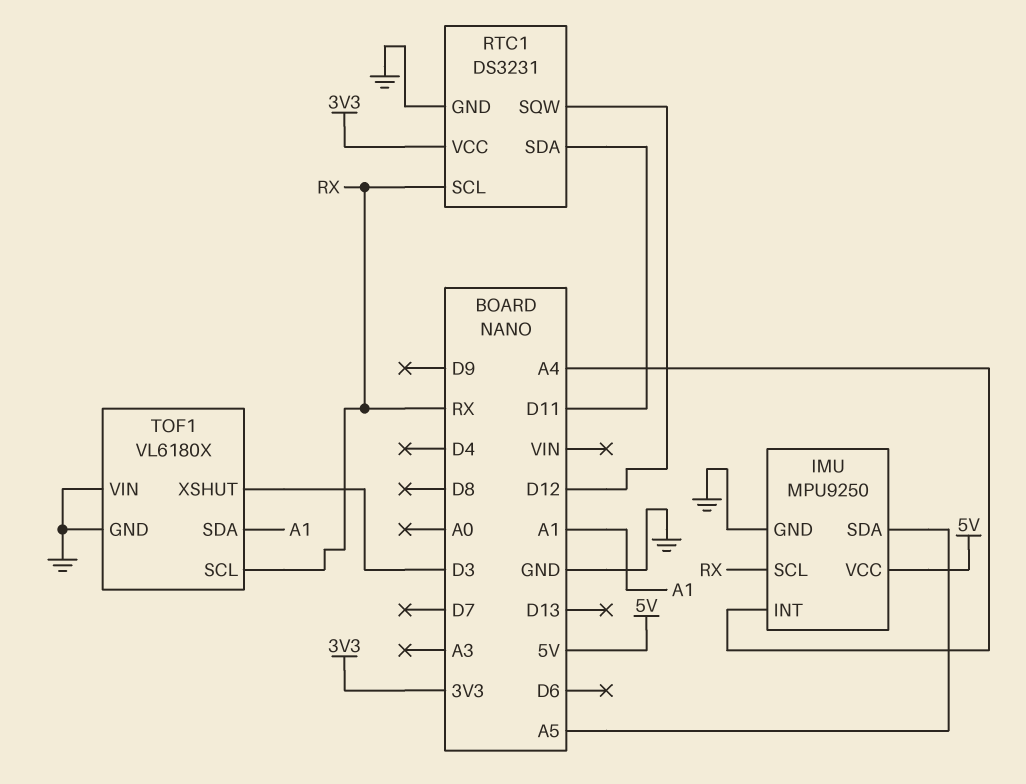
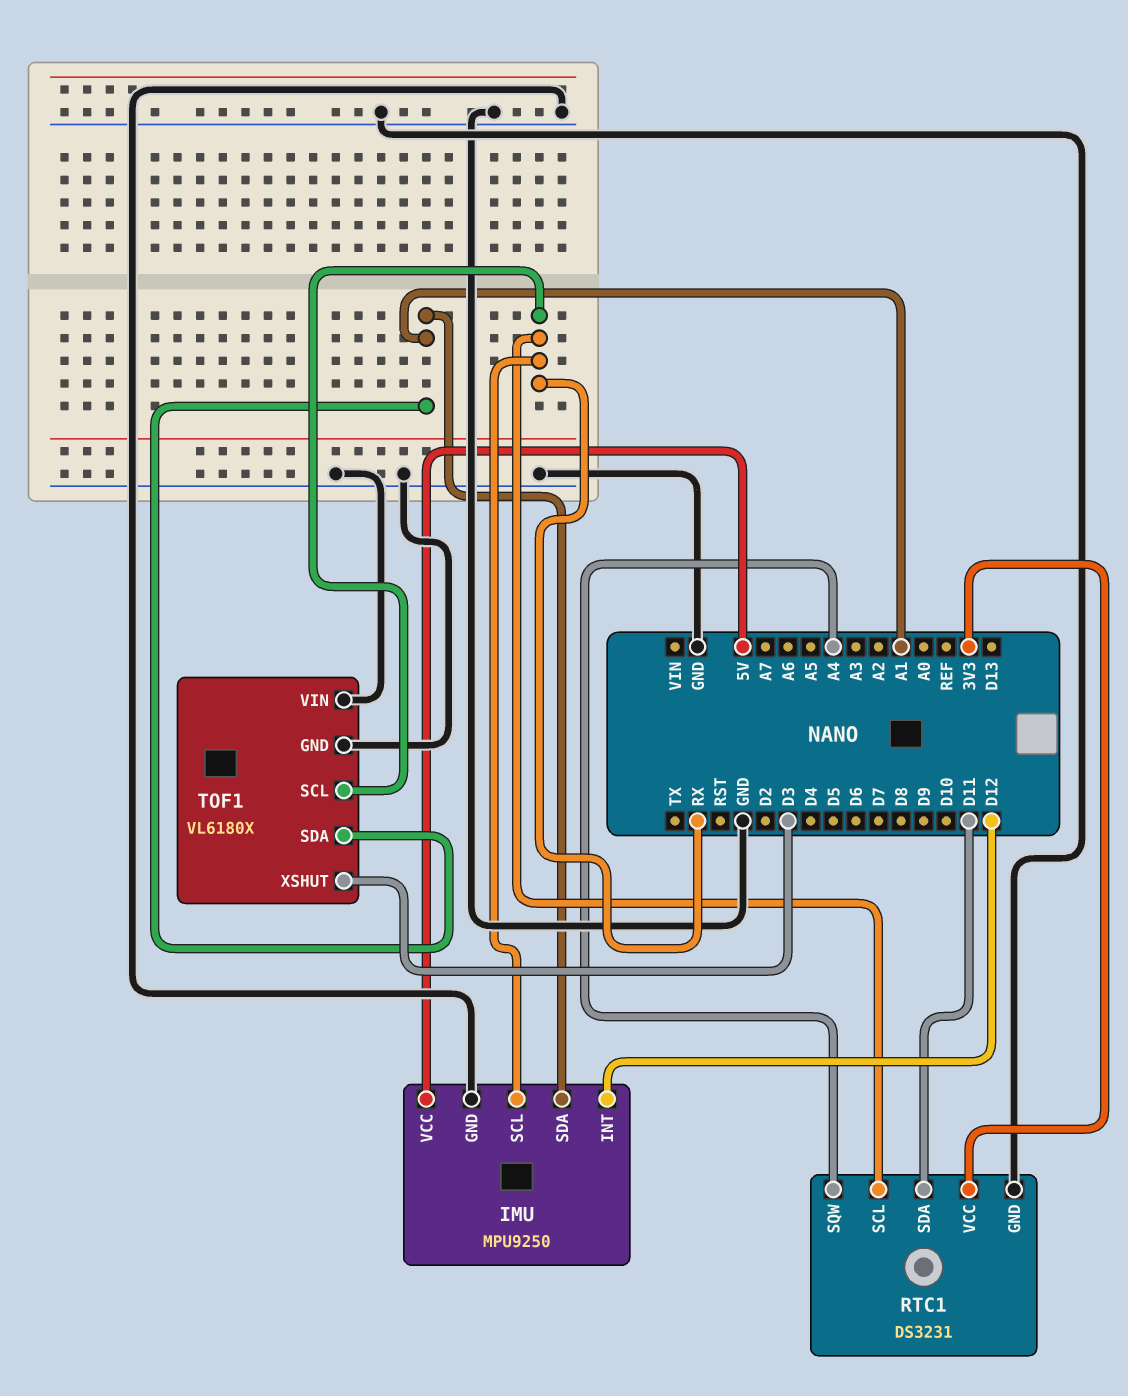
IMU pin INT: A4 -> D12
IMU pin SDA: A5 -> A1
RTC1 pin SQW: D12 -> A4

